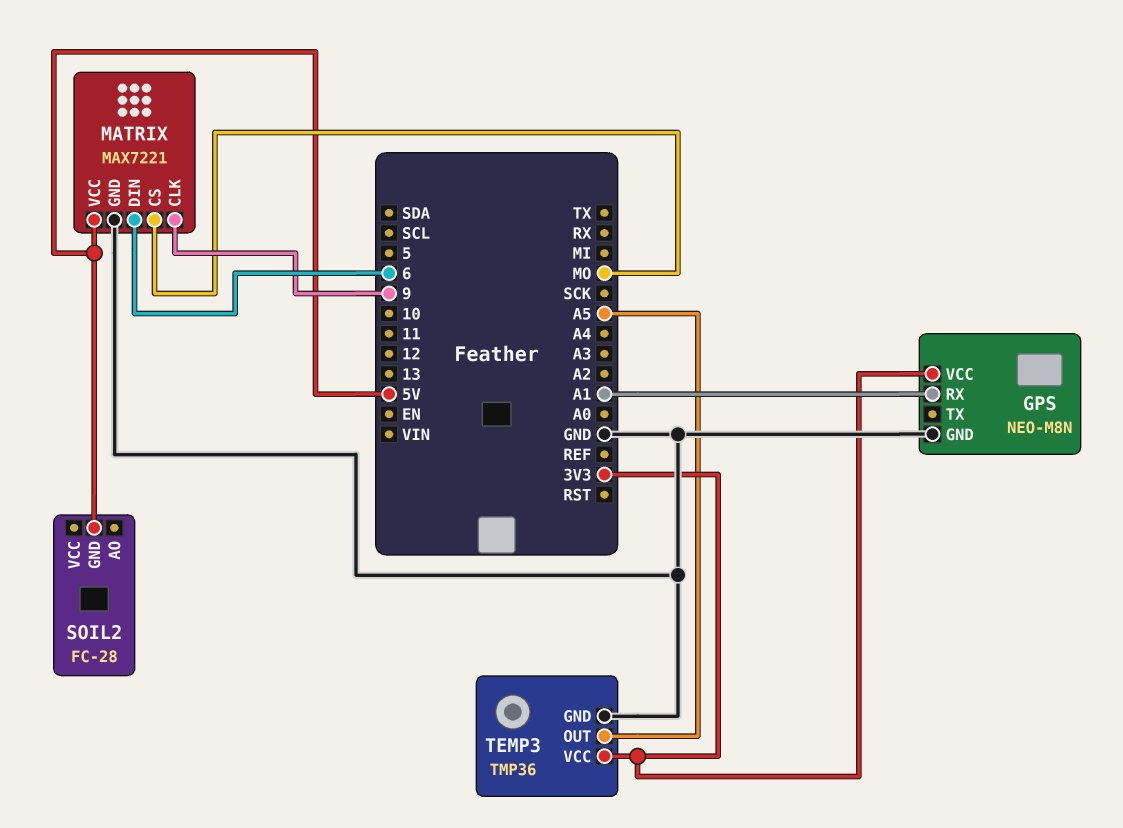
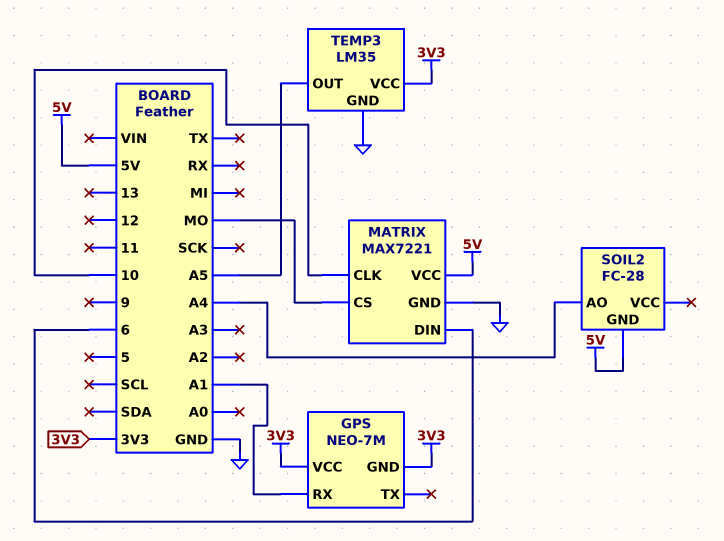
GPS: NEO-M8N -> NEO-7M
GPS pin GND: GND -> 3V3
MATRIX pin CLK: 9 -> 10
SOIL2 pin AO: none -> A4
TEMP3: TMP36 -> LM35

